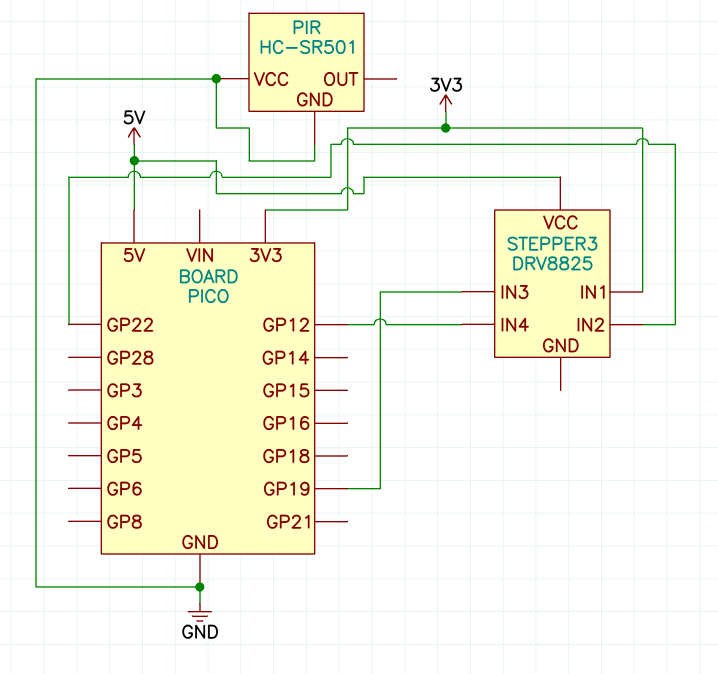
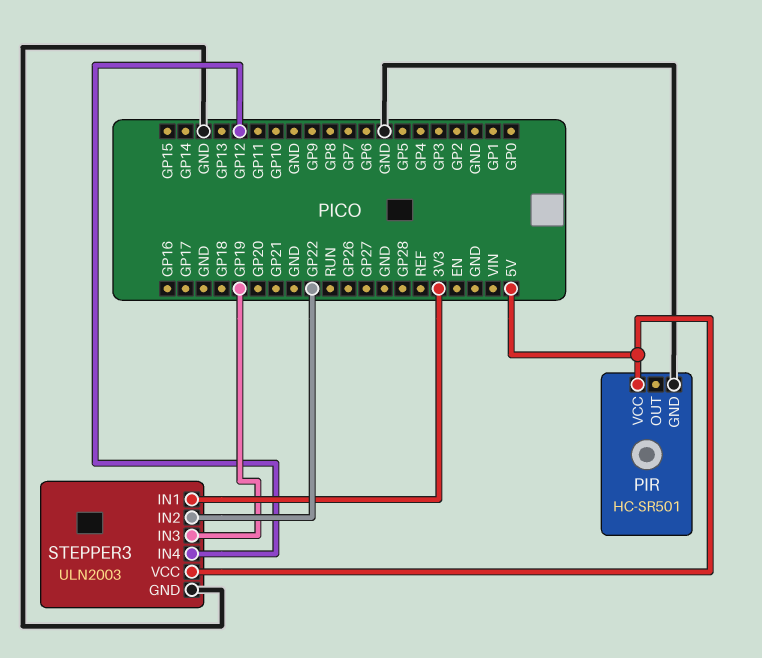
PIR pin VCC: GND -> 5V
STEPPER3: DRV8825 -> ULN2003
STEPPER3 pin GND: none -> GND

